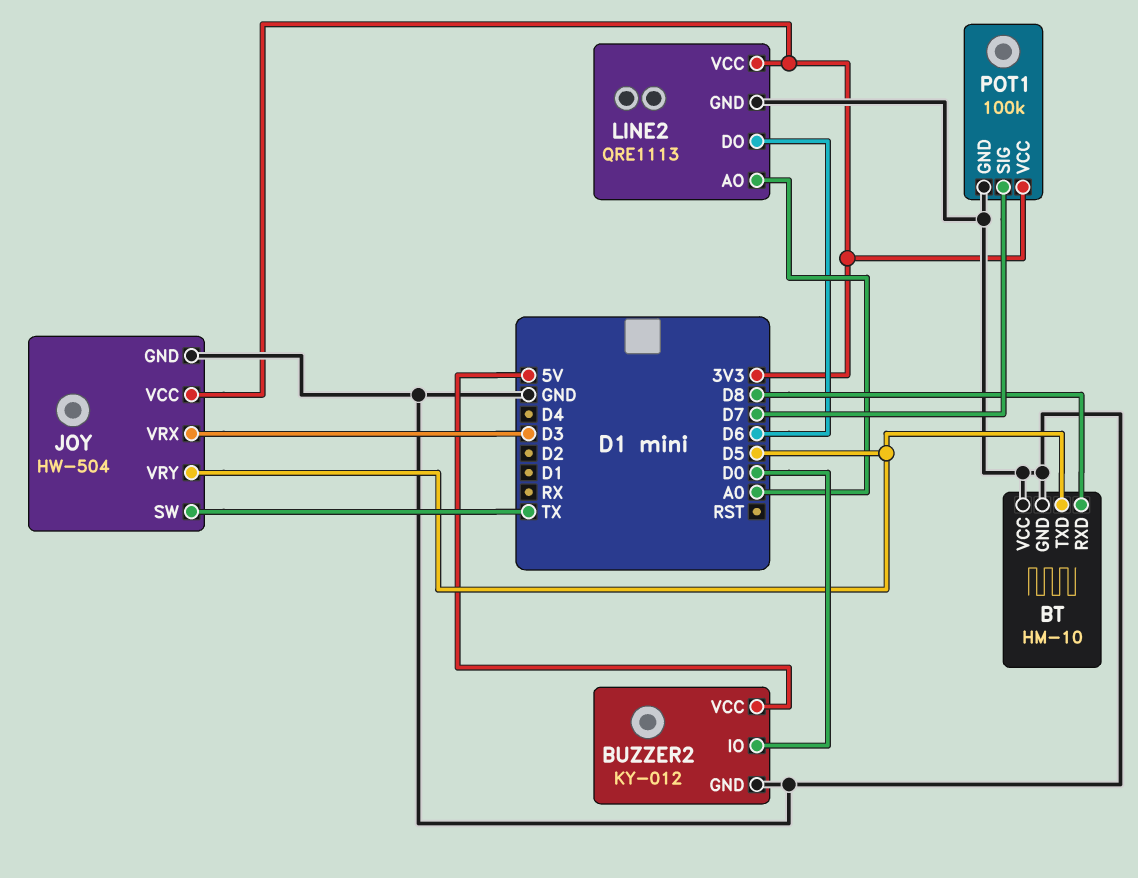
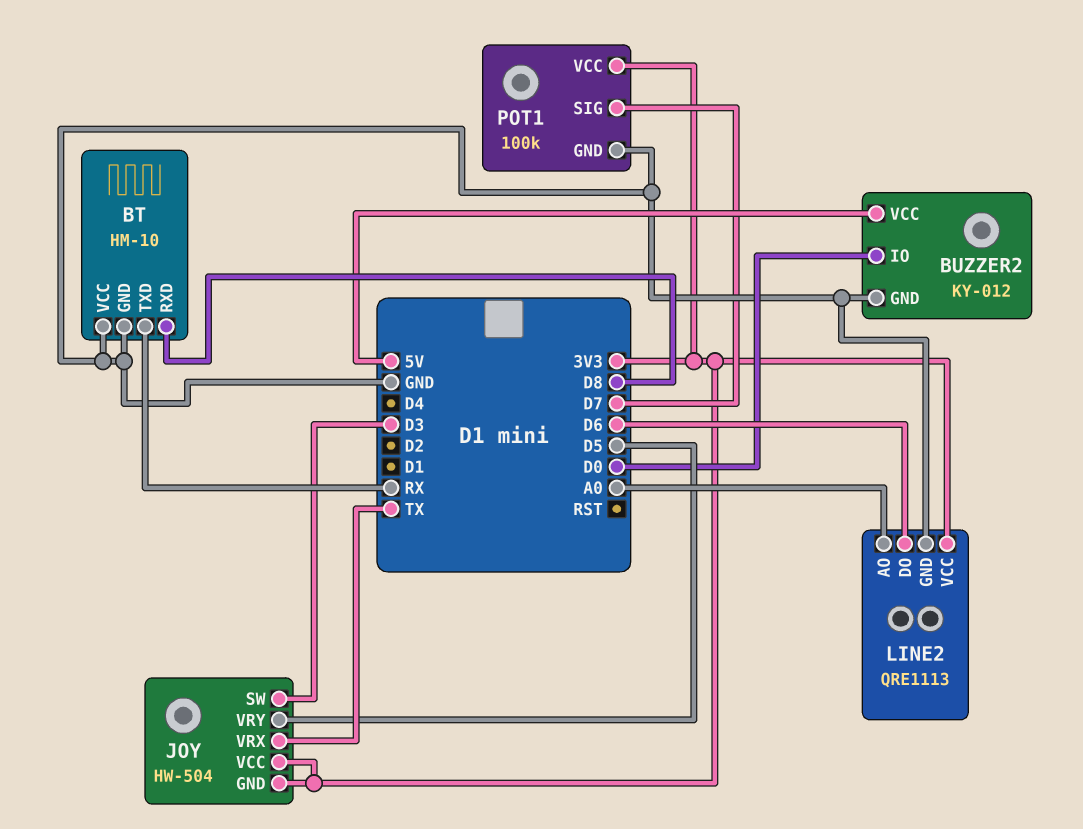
BT pin TXD: D5 -> RX
JOY pin GND: GND -> 3V3
JOY pin SW: TX -> D3
JOY pin VRX: D3 -> TX

